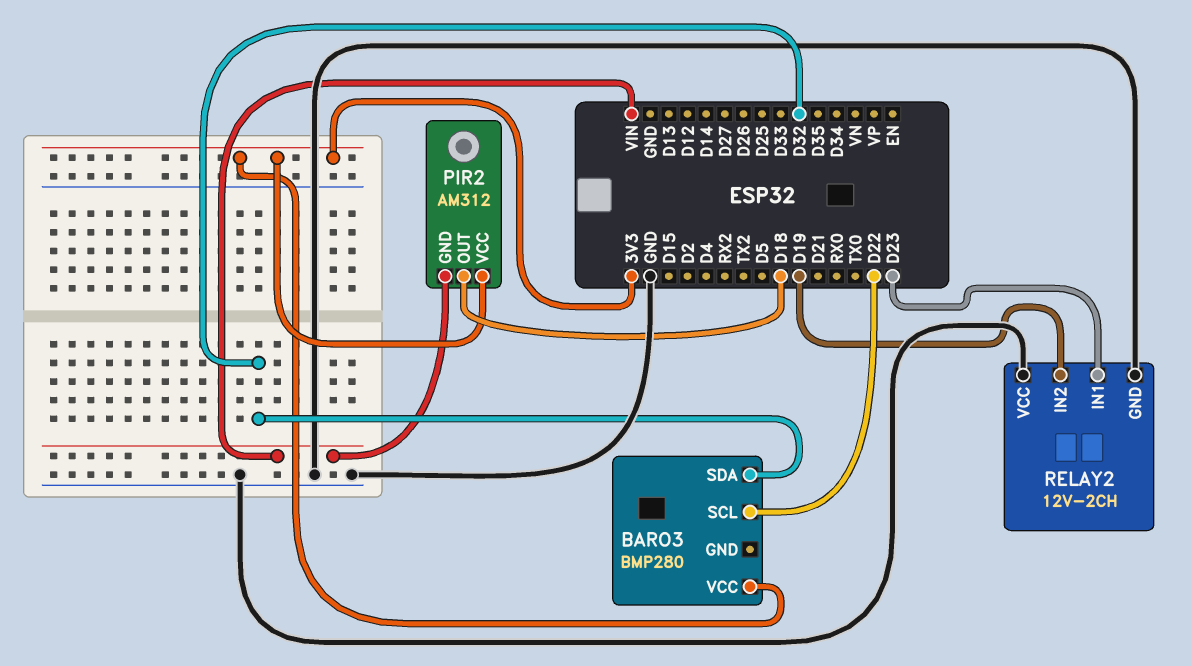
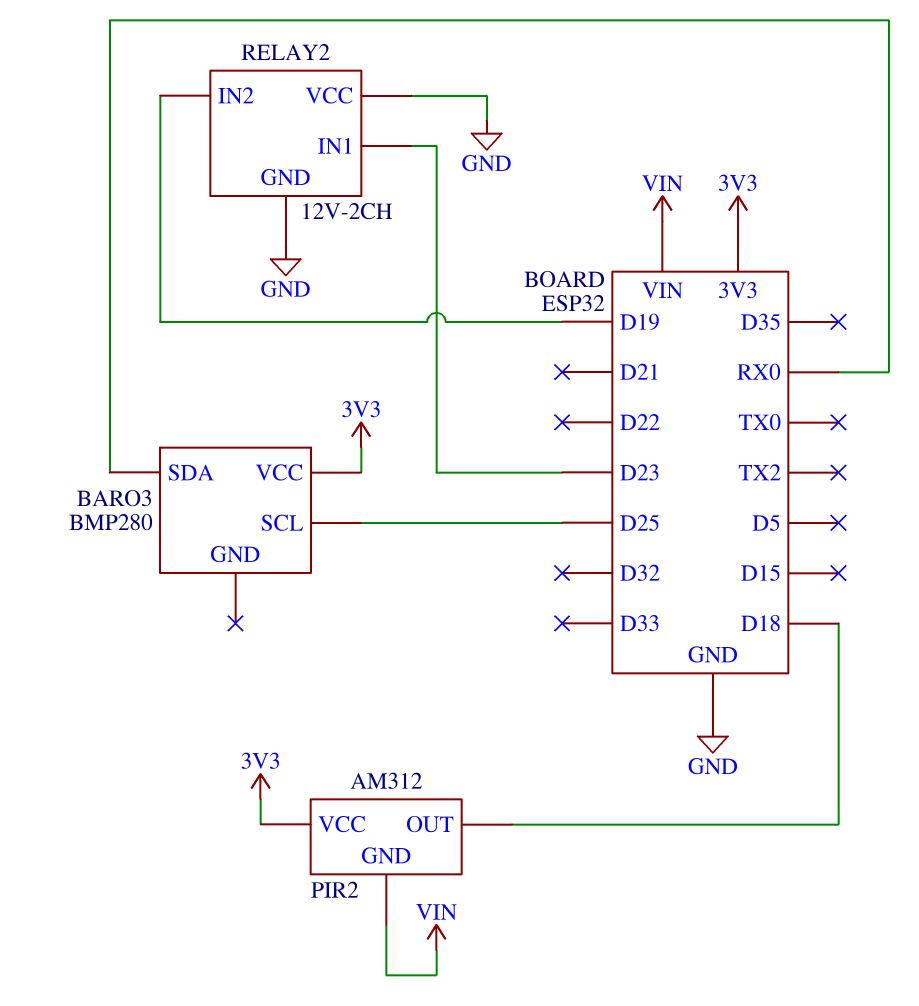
BARO3 pin SCL: D22 -> D25
BARO3 pin SDA: D32 -> RX0

